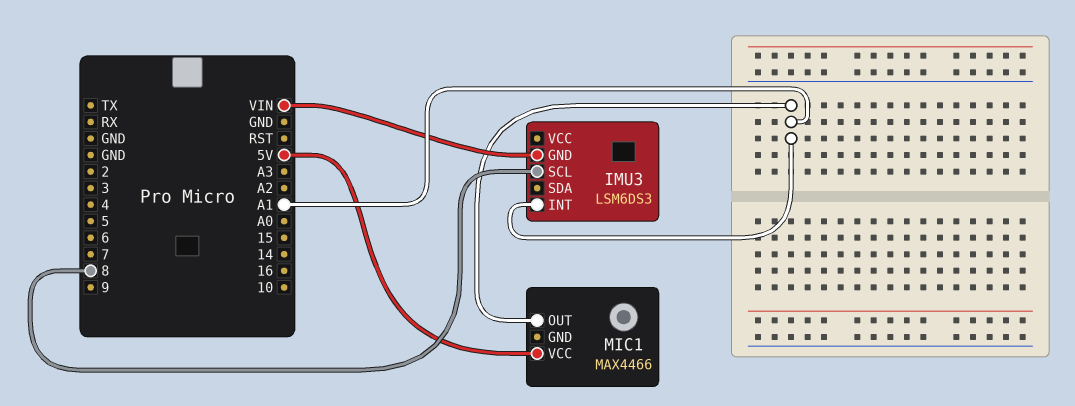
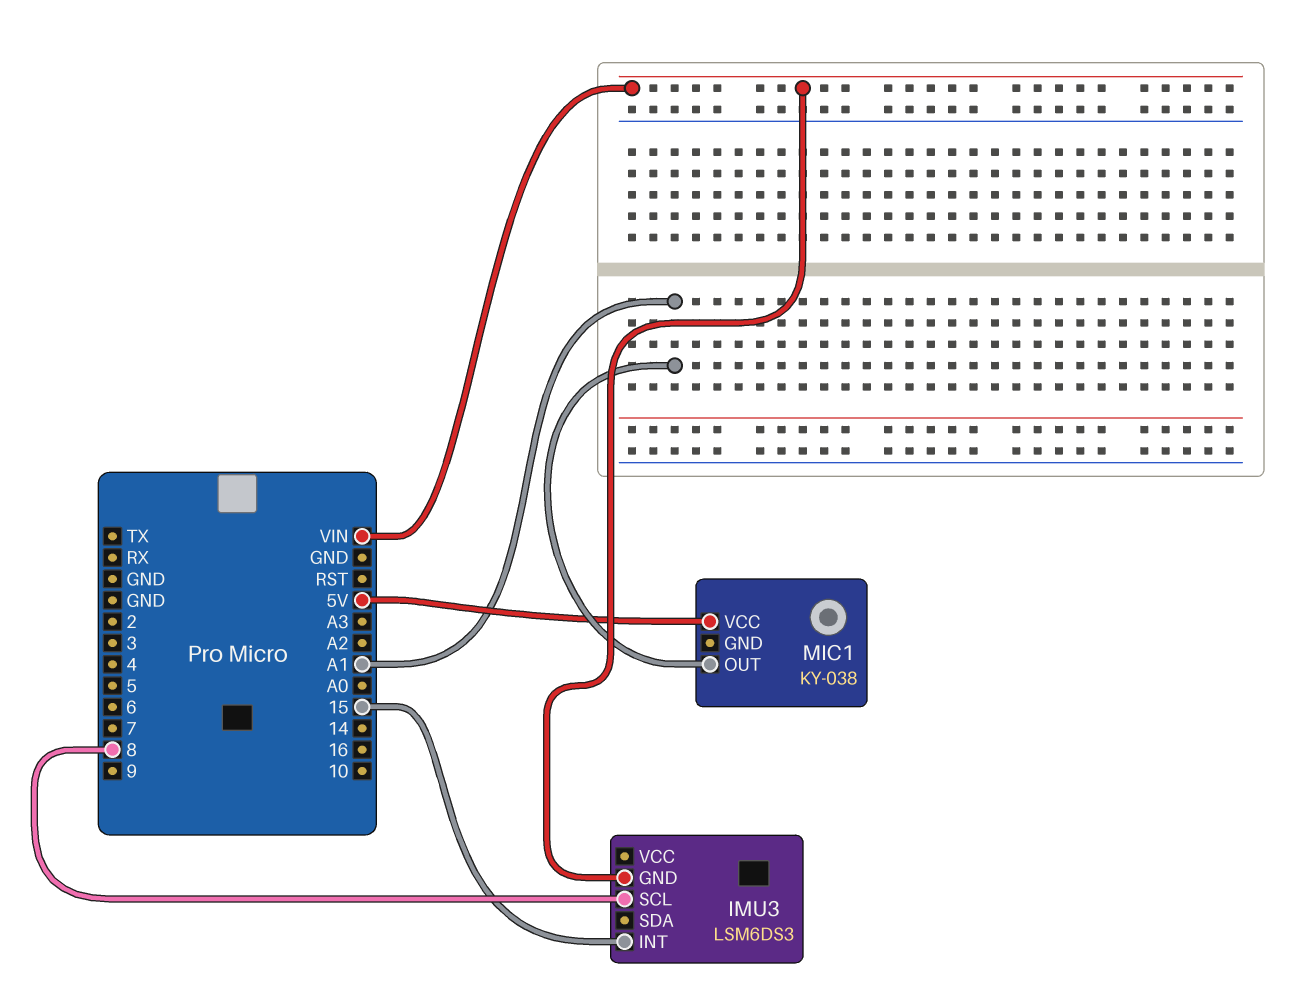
IMU3 pin INT: A1 -> 15
MIC1: MAX4466 -> KY-038

